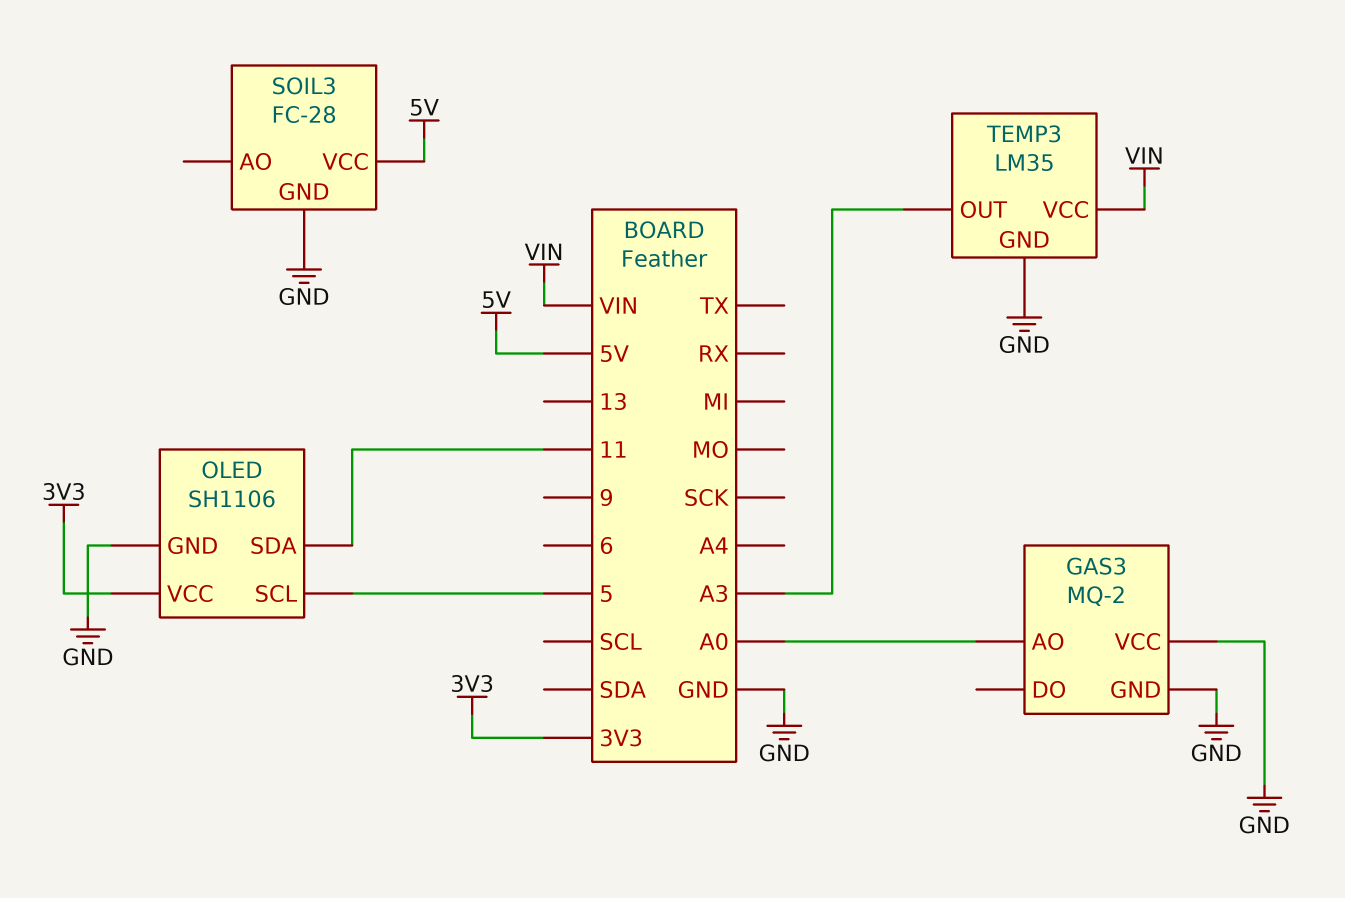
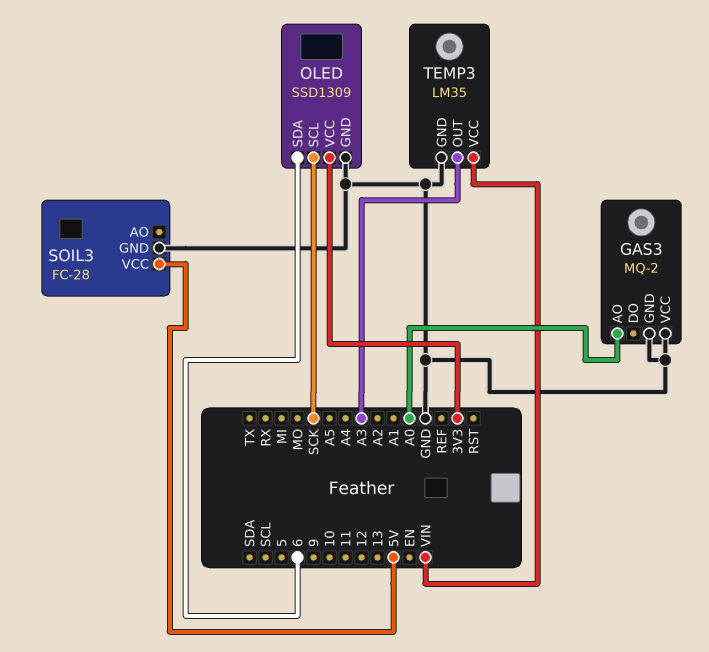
OLED: SH1106 -> SSD1309
OLED pin SCL: 5 -> SCK
OLED pin SDA: 11 -> 6

